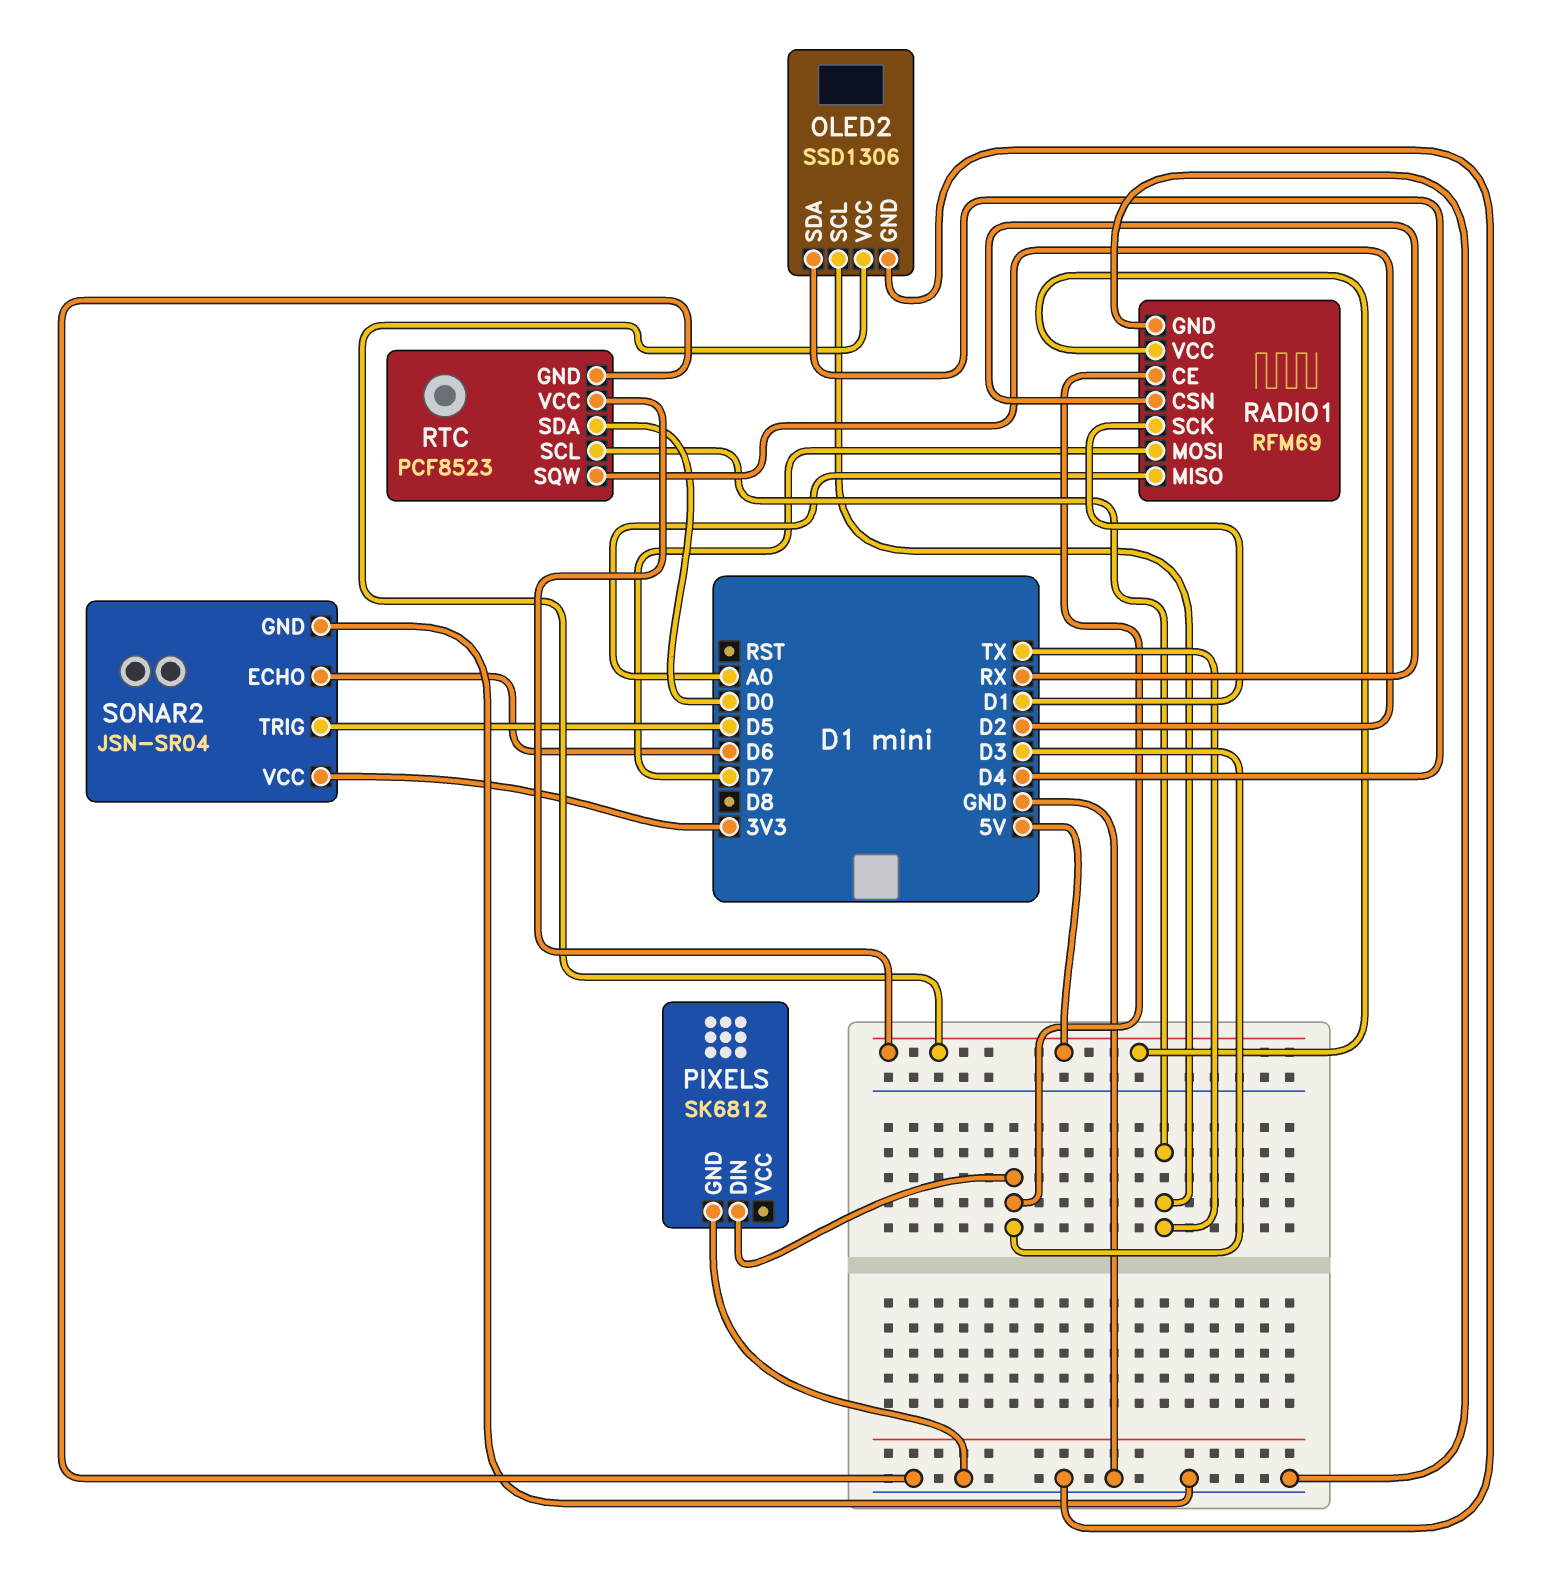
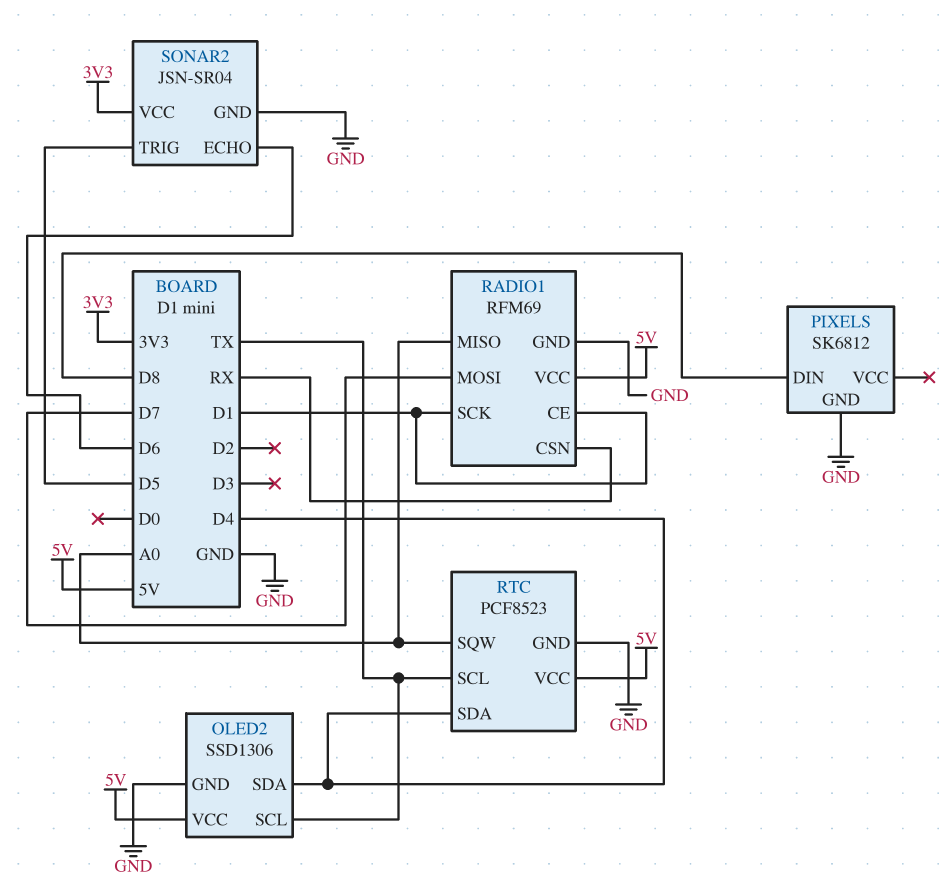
PIXELS pin DIN: D3 -> D8
RADIO1 pin CE: D3 -> D1
RTC pin SDA: D0 -> D4
RTC pin SQW: D2 -> A0

